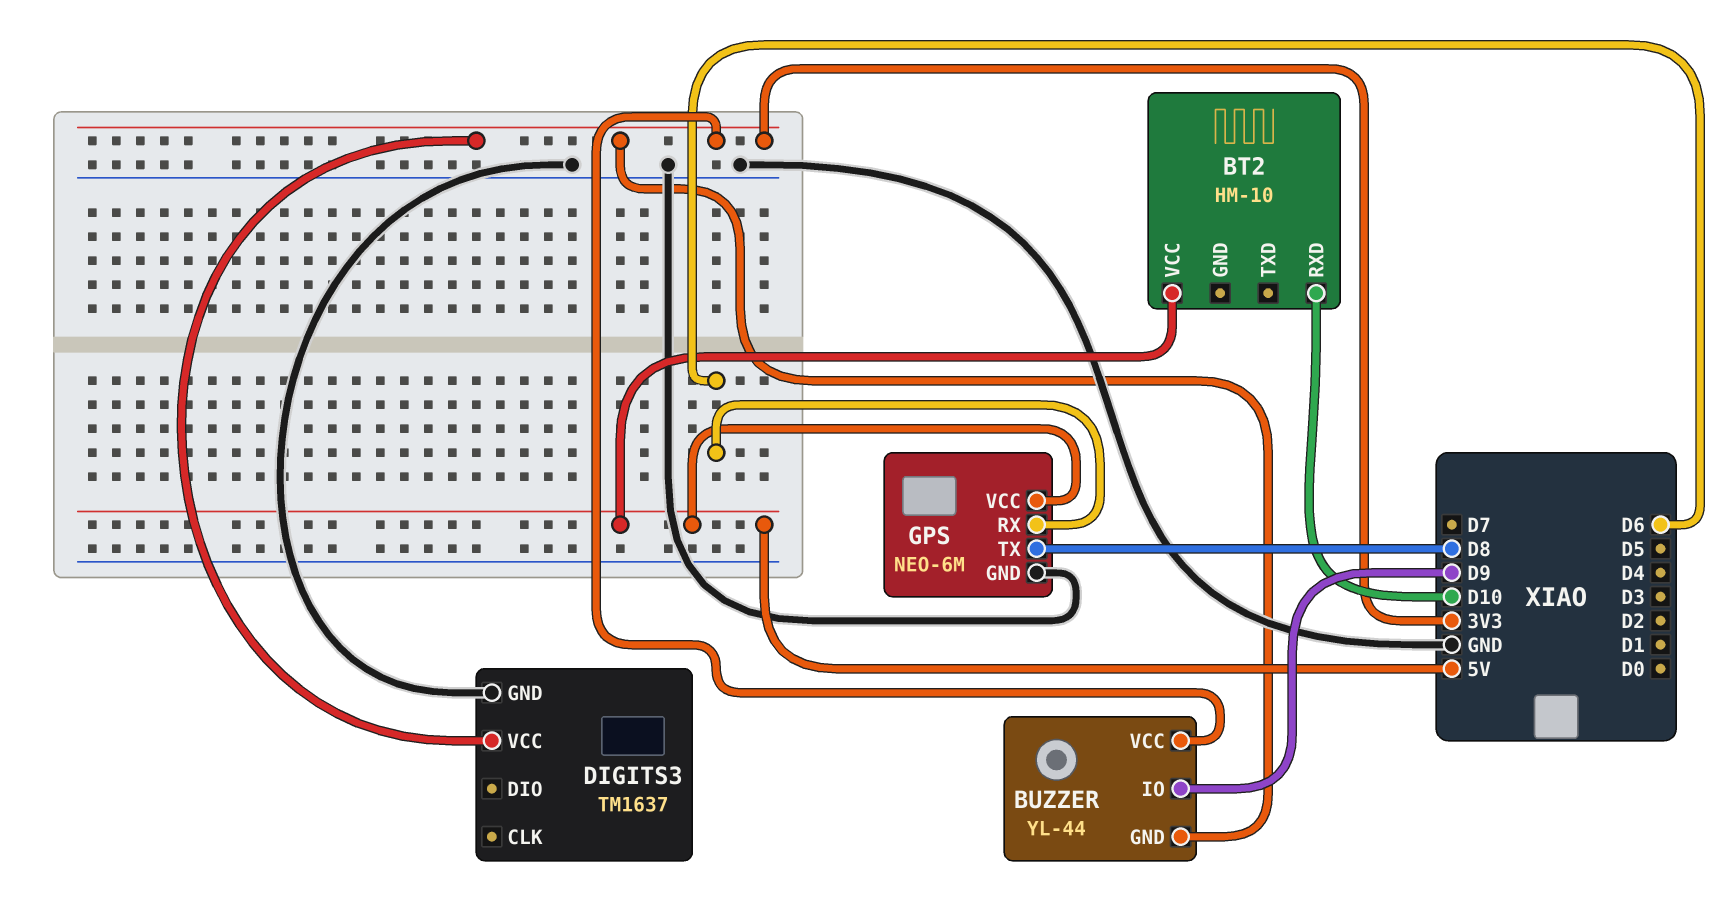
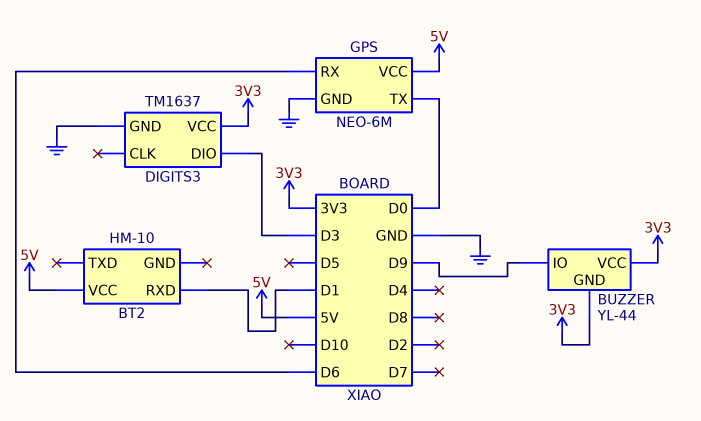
BT2 pin RXD: D10 -> D1
DIGITS3 pin DIO: none -> D3
GPS pin TX: D8 -> D0

